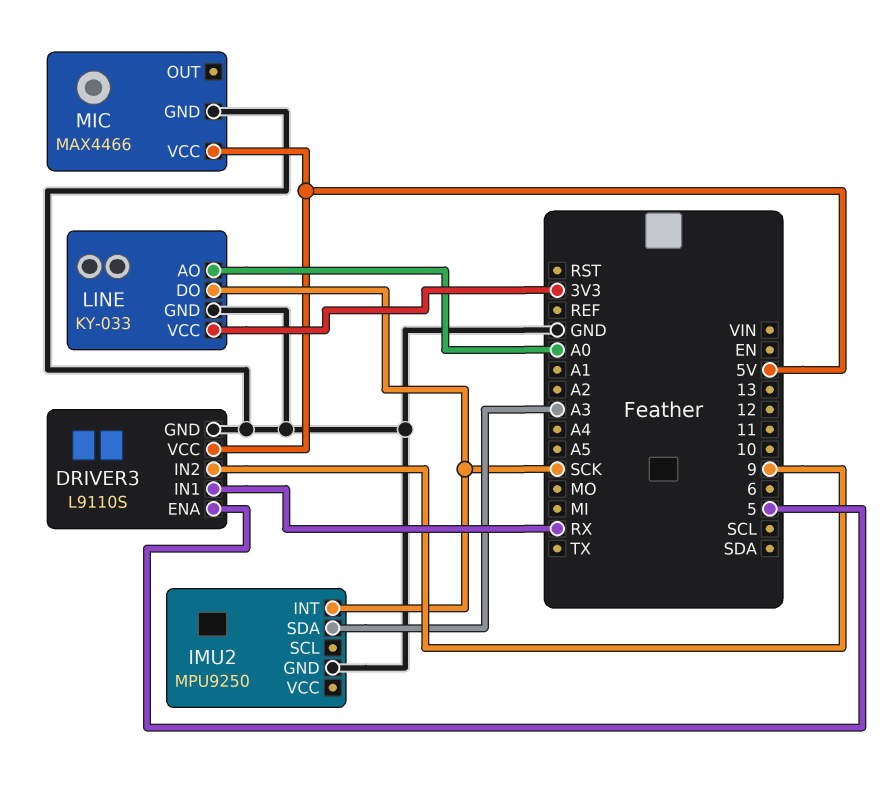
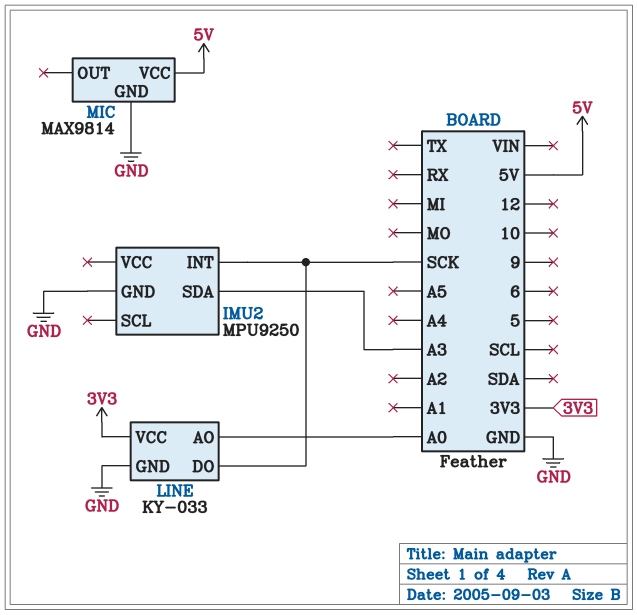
DRIVER3: L9110S -> none
DRIVER3 pin ENA: 5 -> none
DRIVER3 pin GND: GND -> none
DRIVER3 pin IN1: RX -> none
DRIVER3 pin IN2: 9 -> none
DRIVER3 pin VCC: 5V -> none
MIC: MAX4466 -> MAX9814

